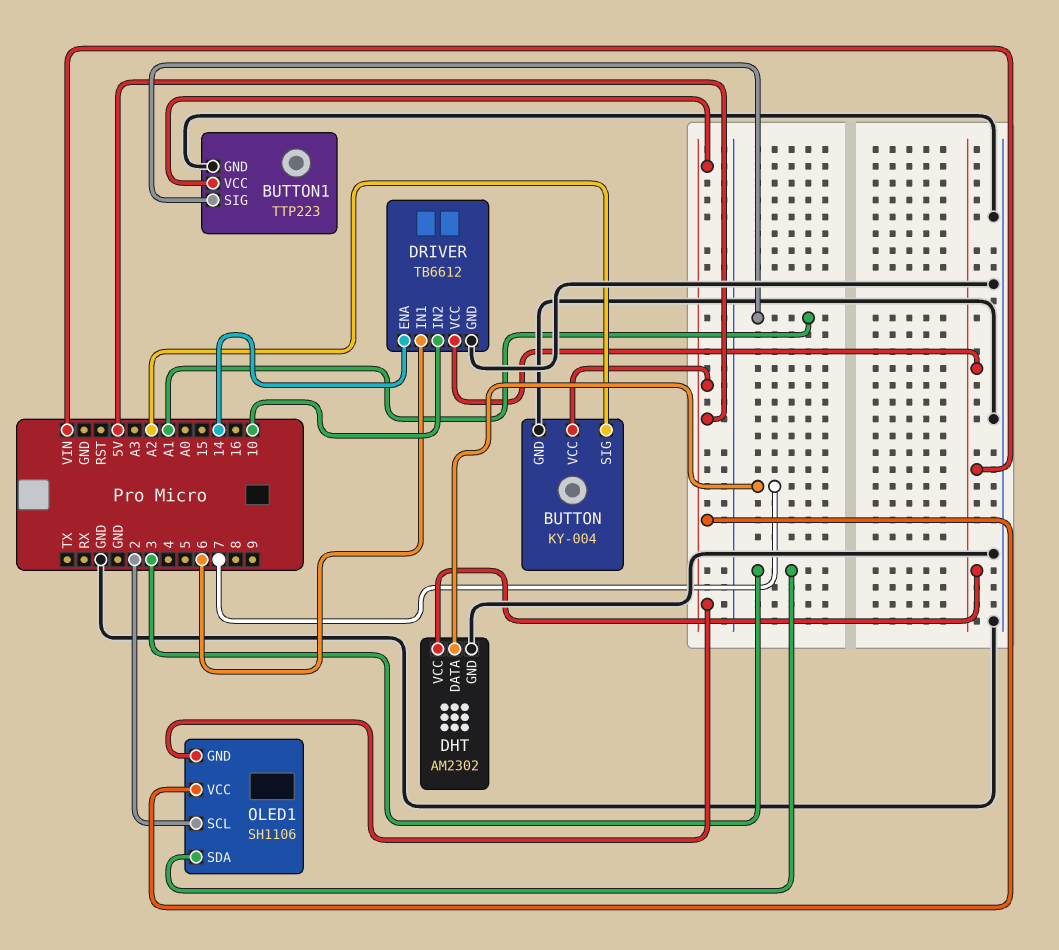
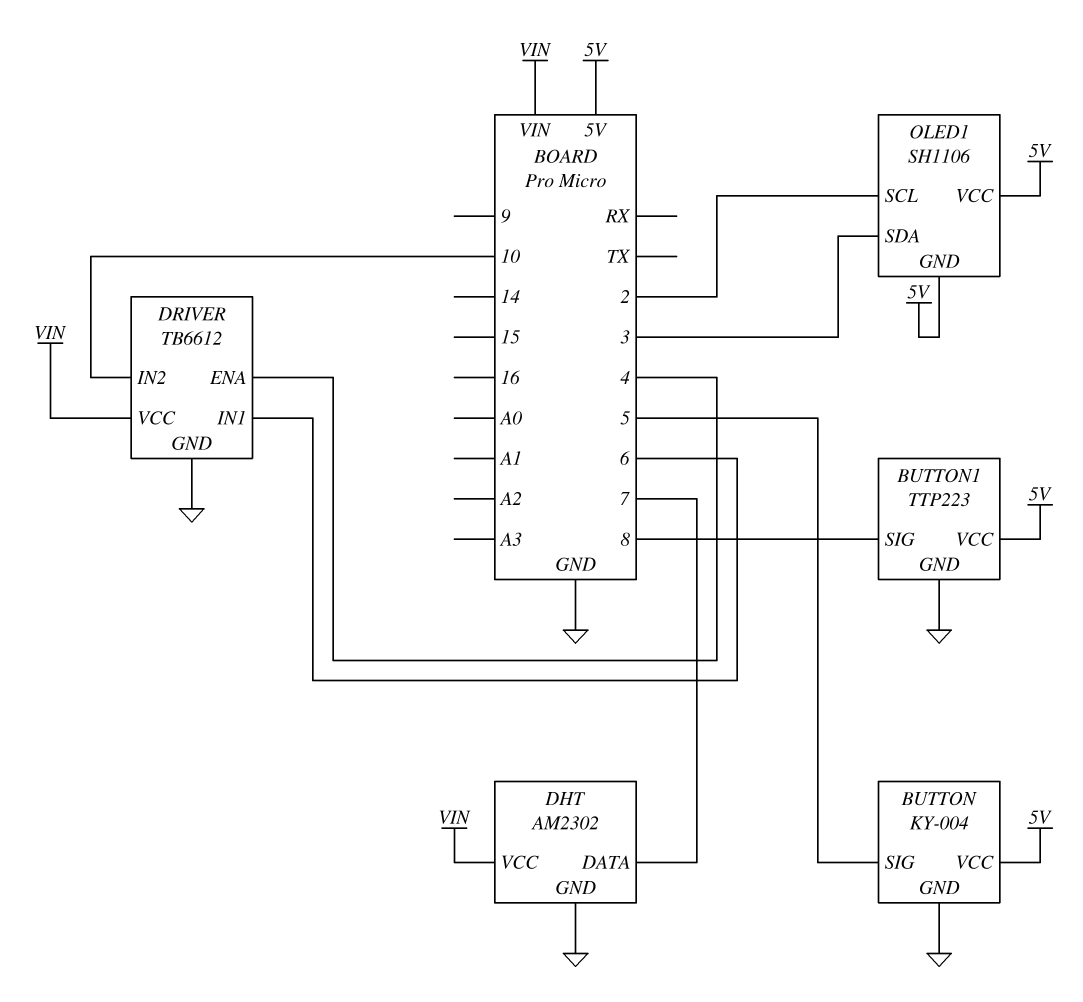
BUTTON pin SIG: A2 -> 5
BUTTON1 pin SIG: A1 -> 8
DRIVER pin ENA: 14 -> 4

